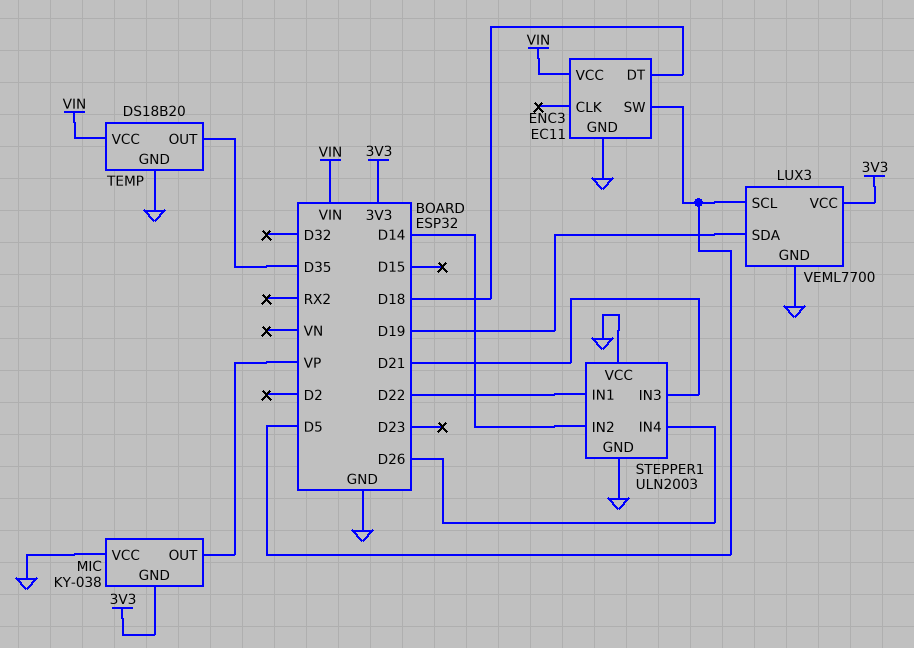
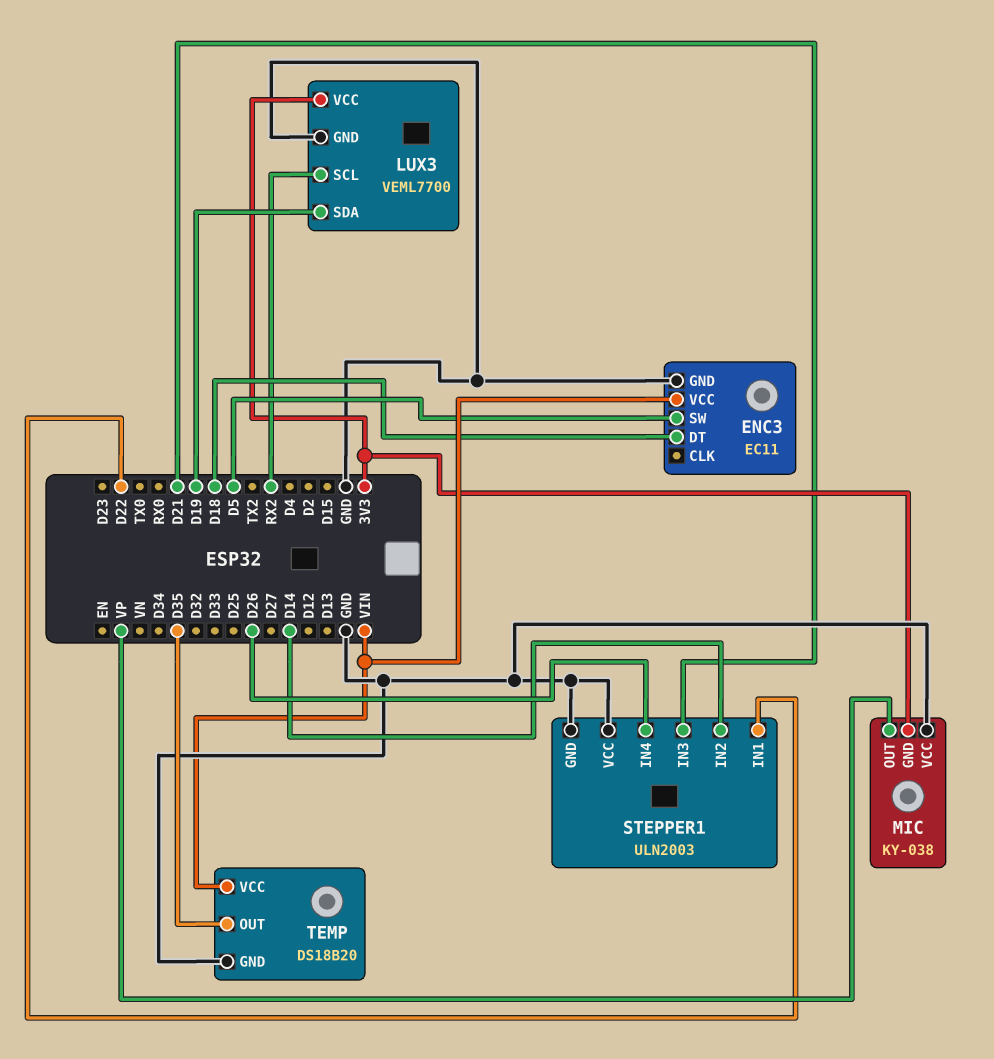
LUX3 pin SCL: D5 -> RX2

